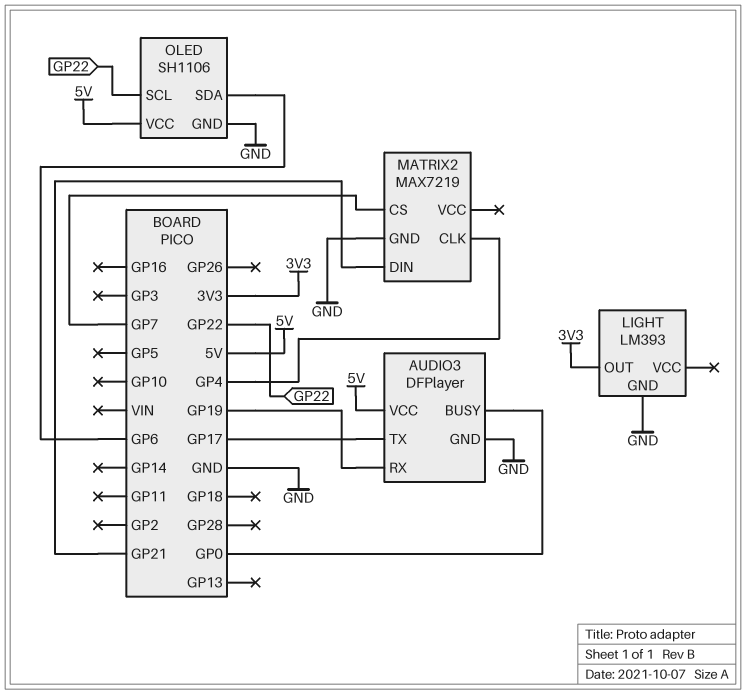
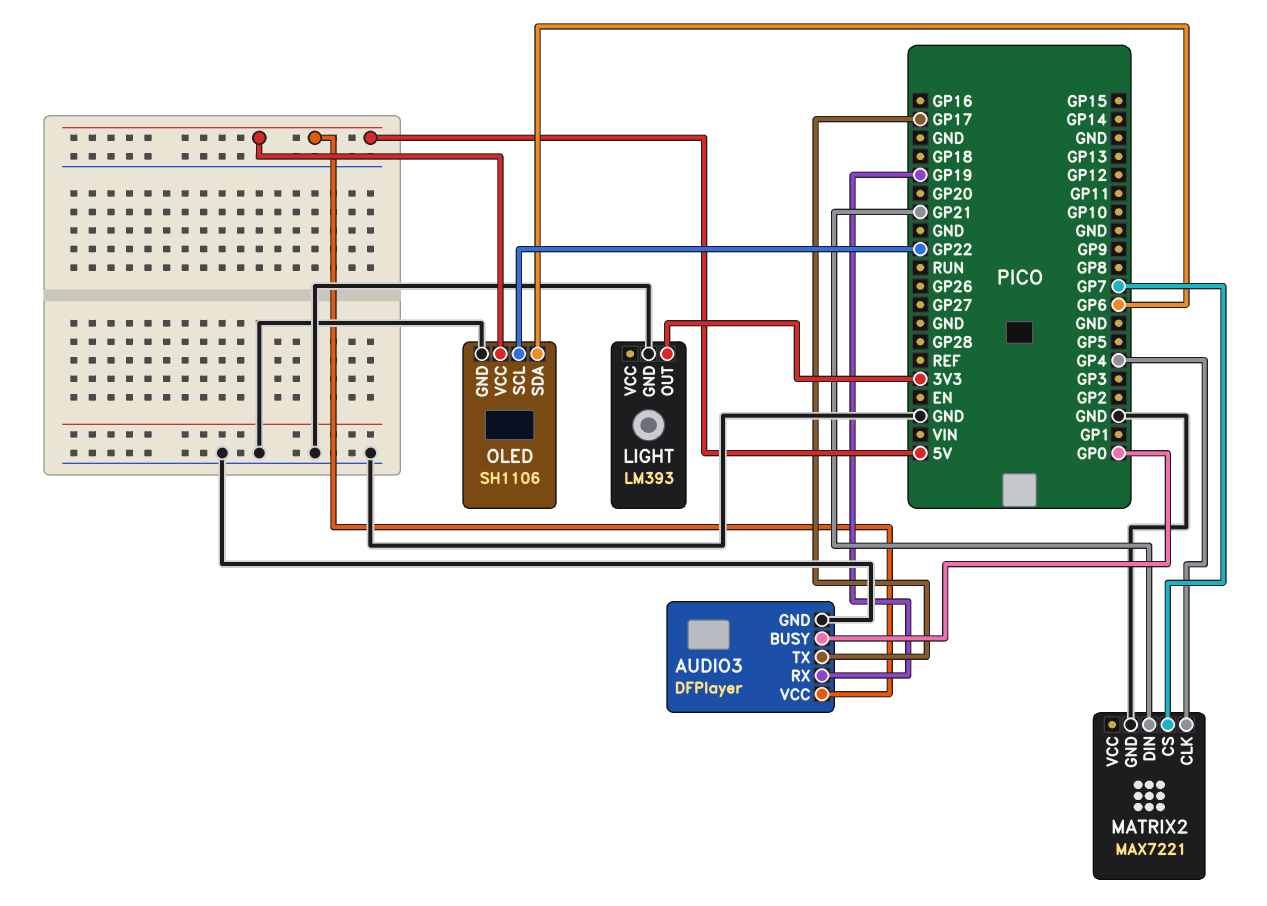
MATRIX2: MAX7219 -> MAX7221

